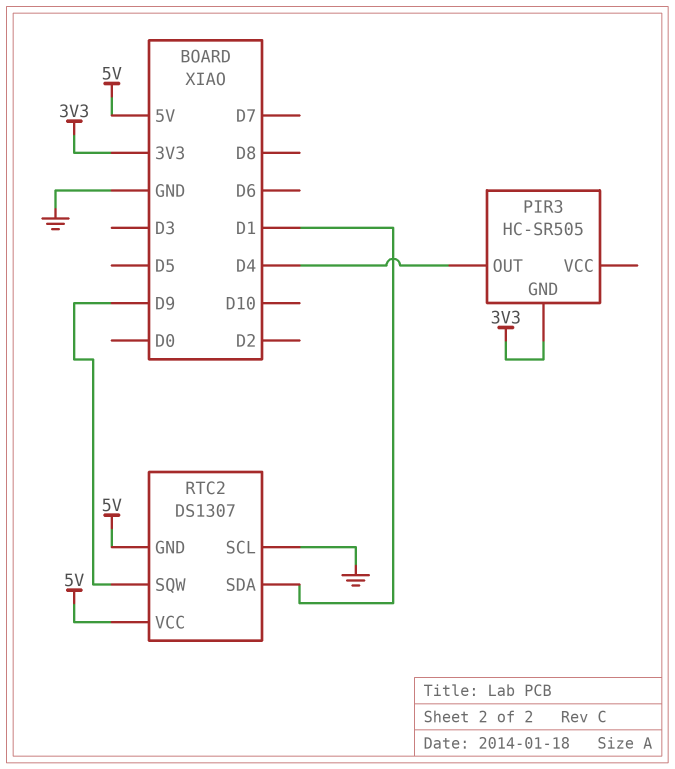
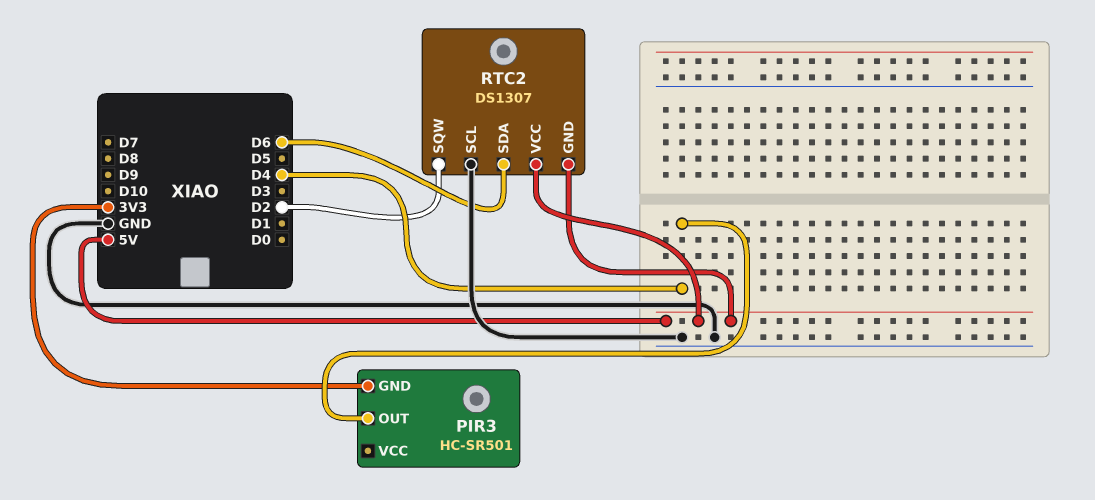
PIR3: HC-SR505 -> HC-SR501
RTC2 pin SDA: D1 -> D6
RTC2 pin SQW: D9 -> D2

